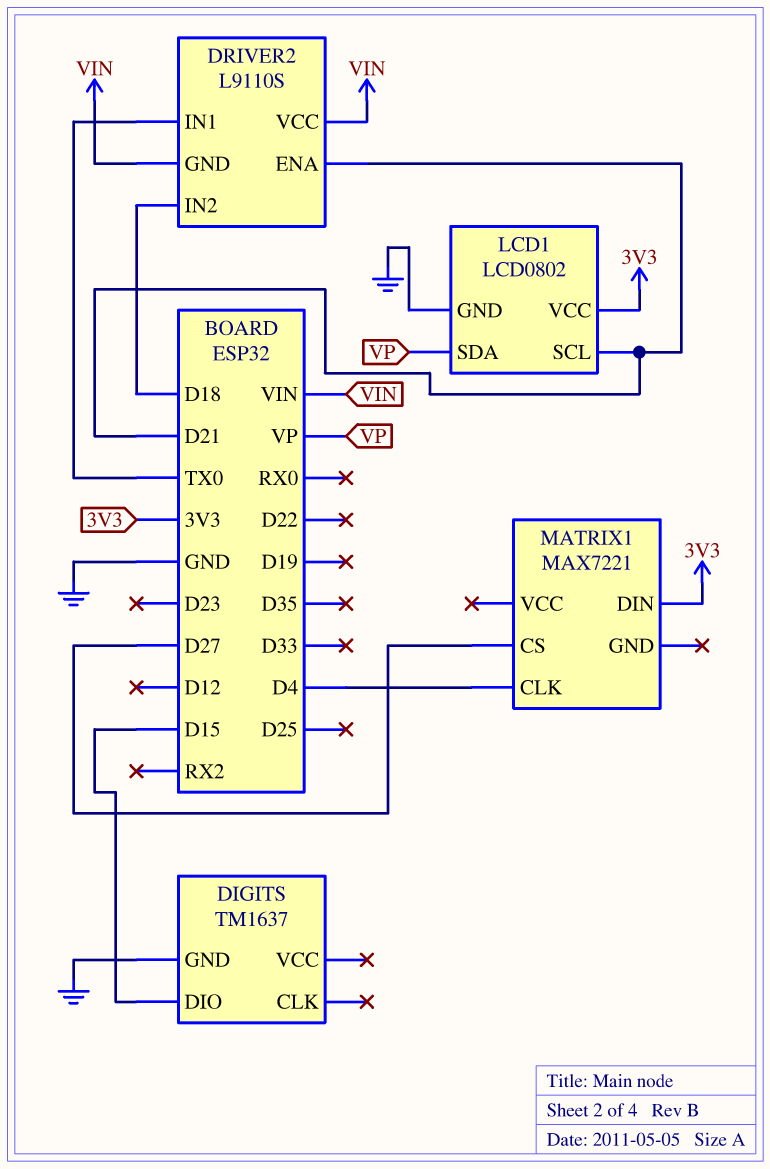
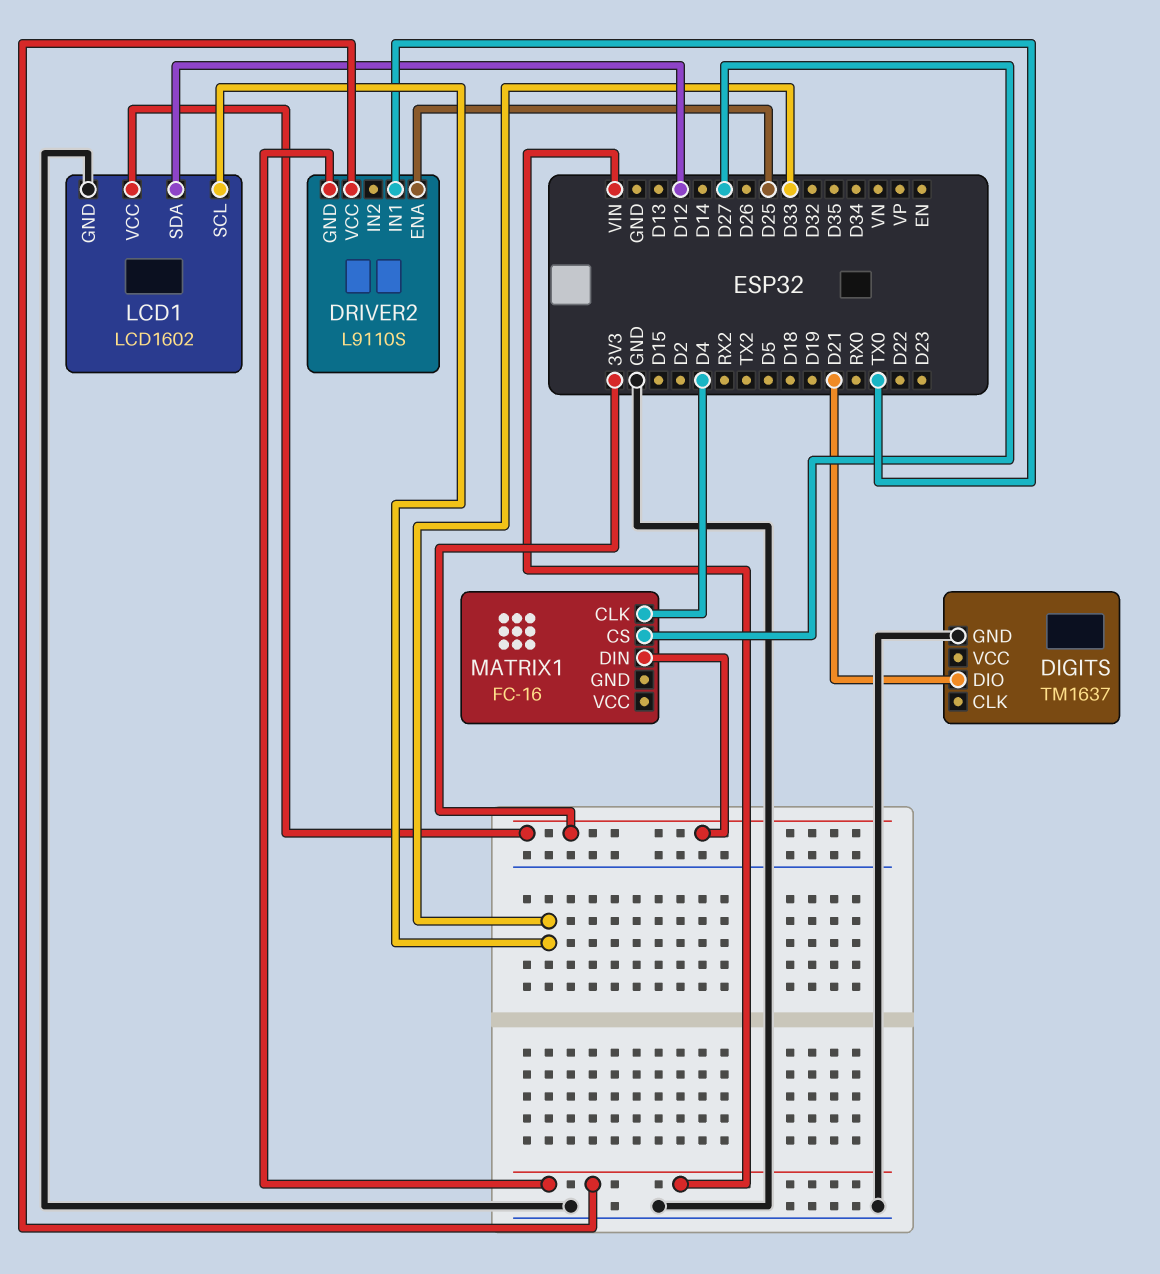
DIGITS pin DIO: D15 -> D21
DRIVER2 pin ENA: D21 -> D25
DRIVER2 pin IN2: D18 -> none
LCD1: LCD0802 -> LCD1602
LCD1 pin SCL: D21 -> D33
LCD1 pin SDA: VP -> D12
MATRIX1: MAX7221 -> FC-16

